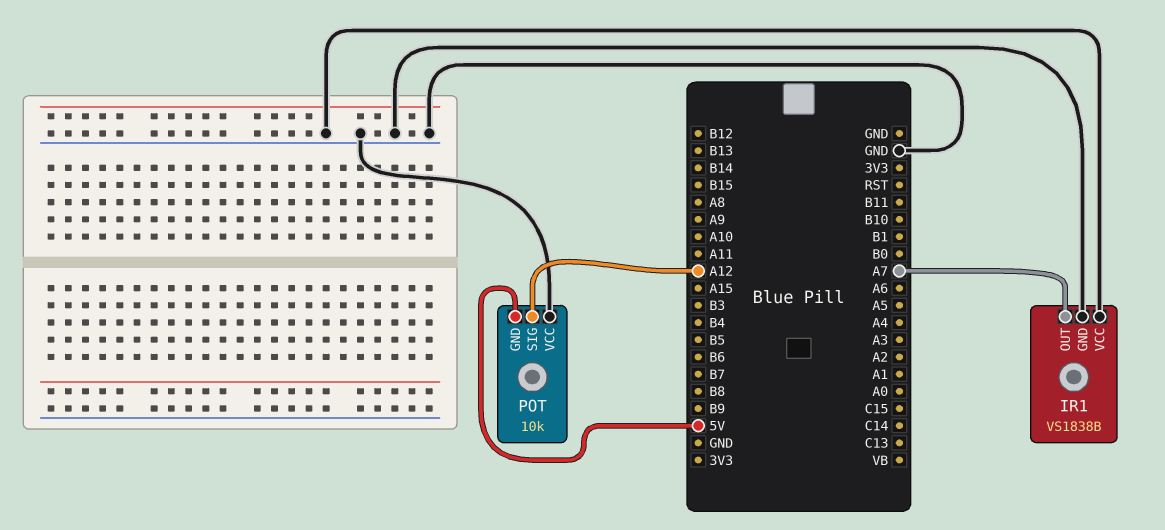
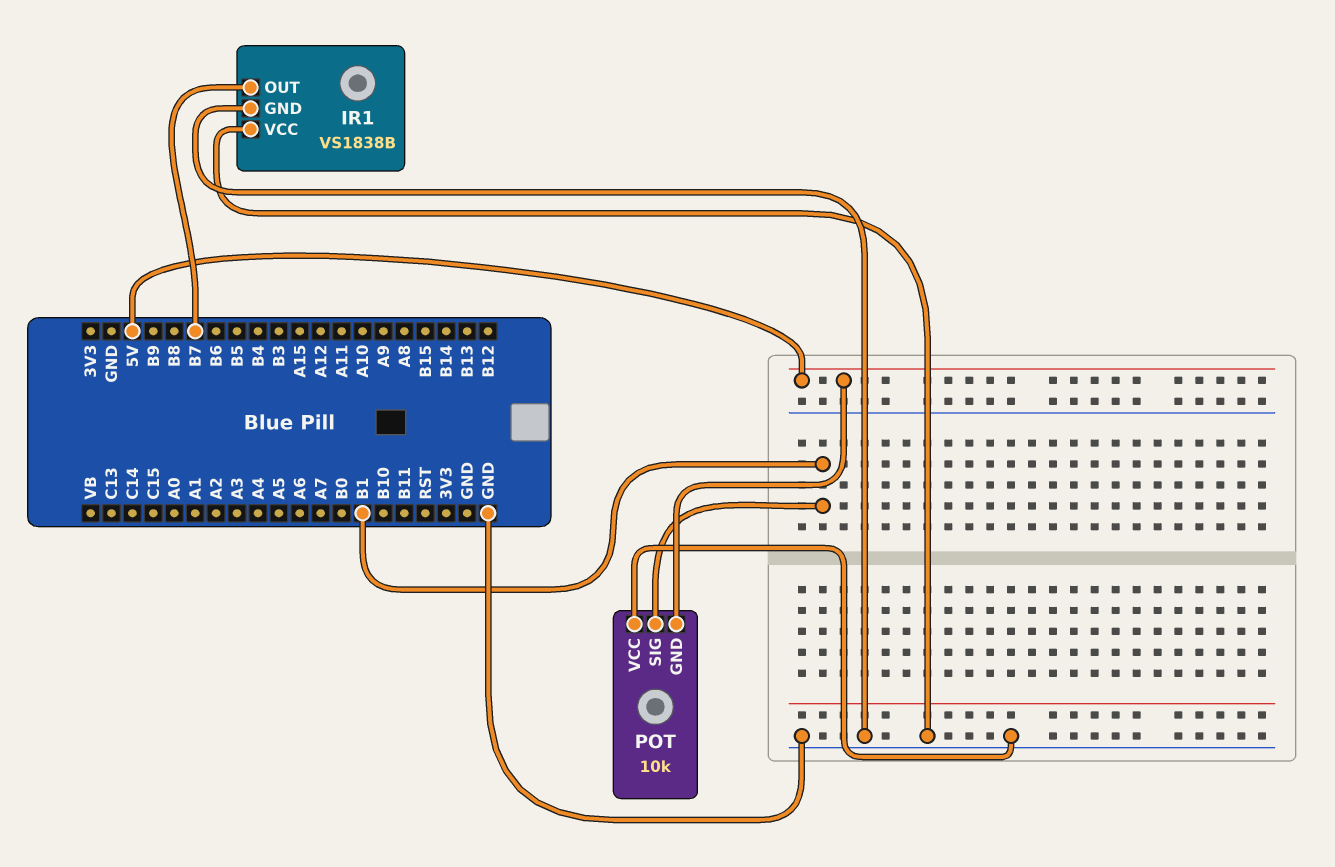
IR1 pin OUT: A7 -> B7
POT pin SIG: A12 -> B1

